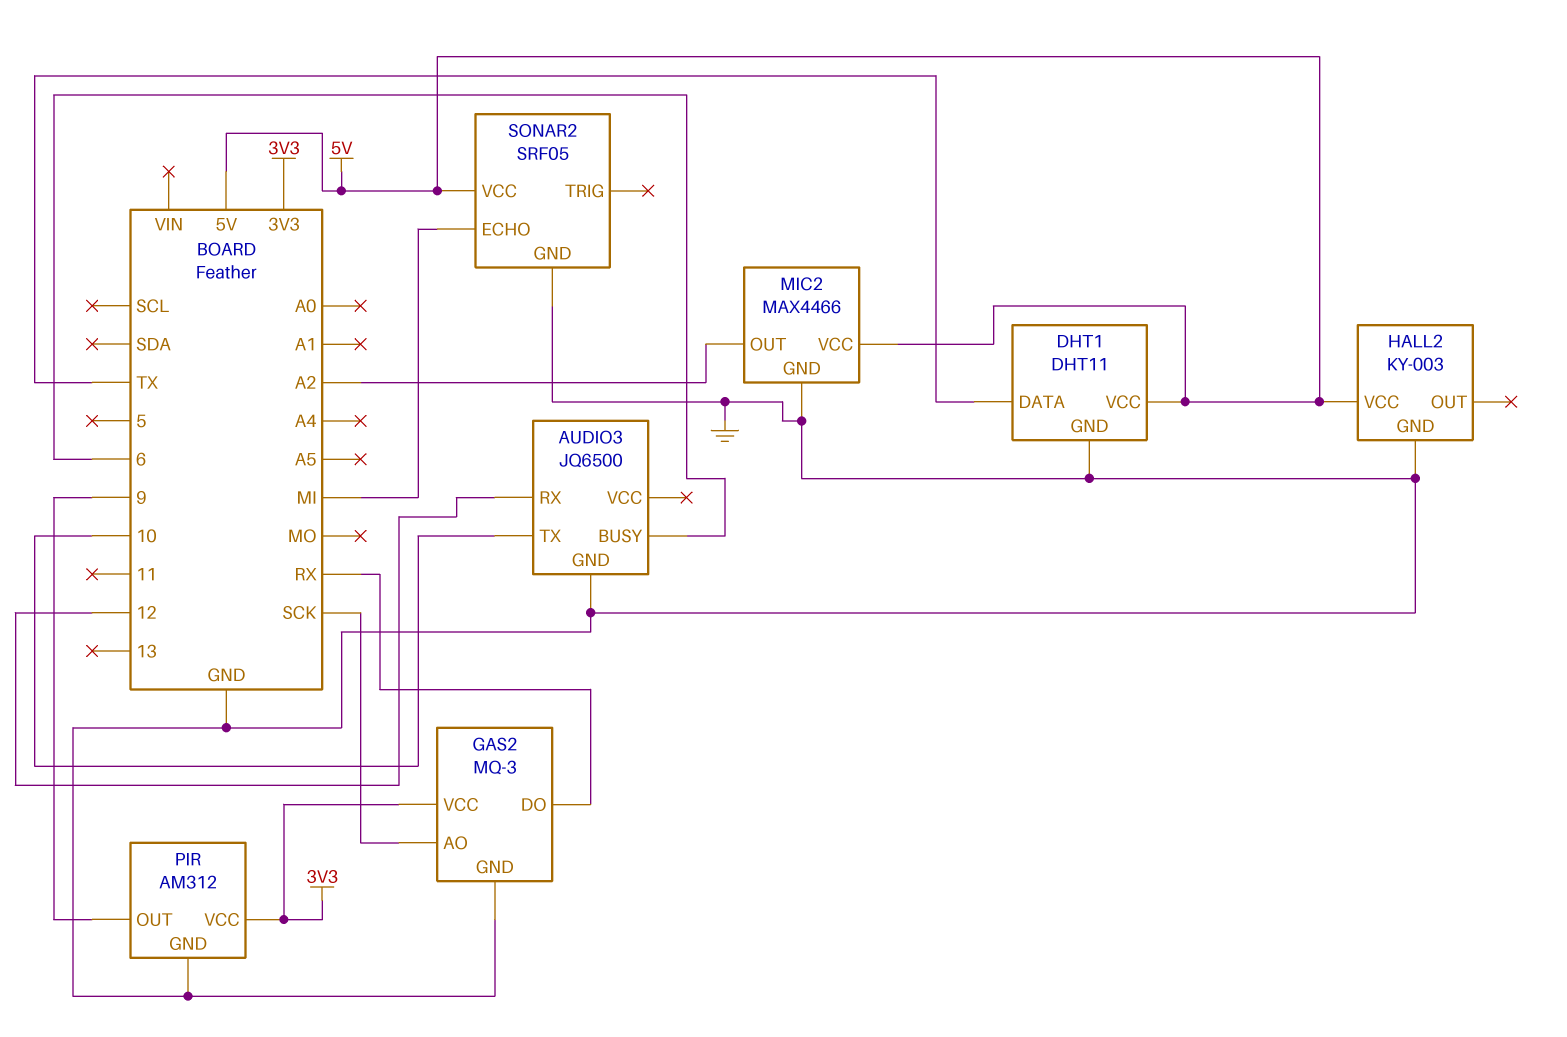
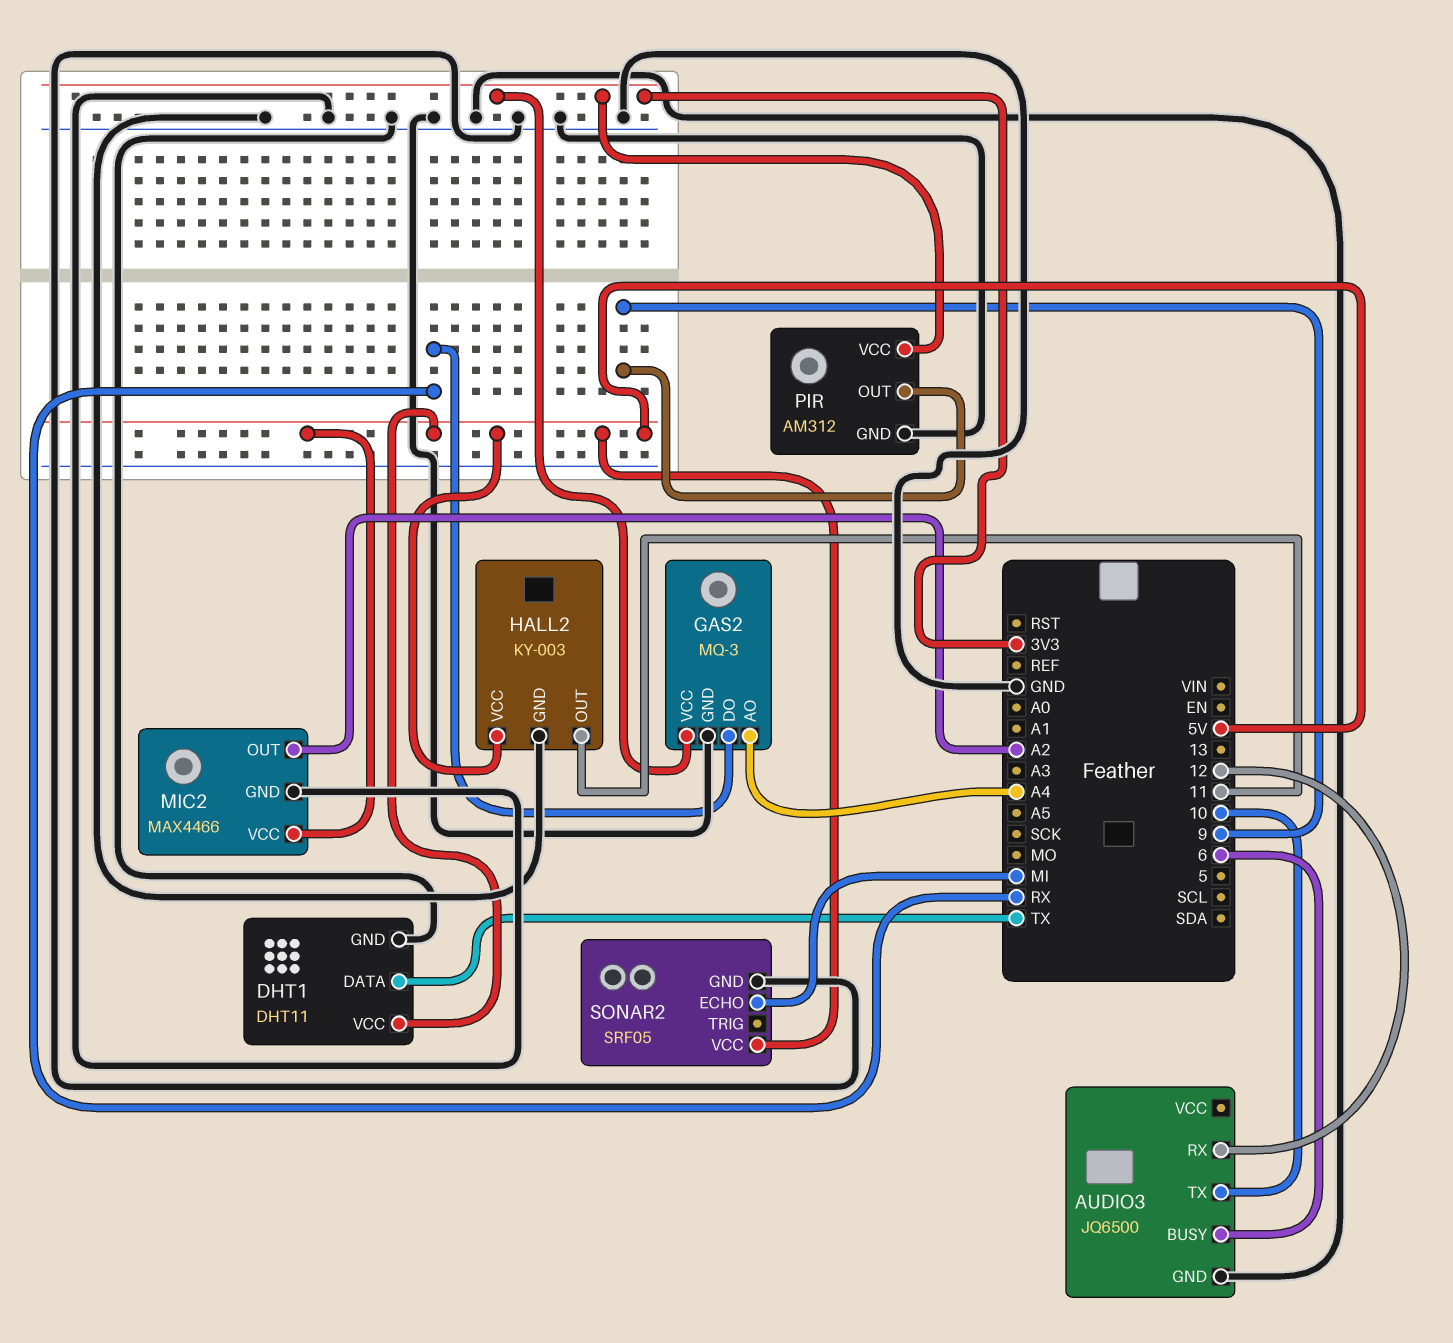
GAS2 pin AO: SCK -> A4
HALL2 pin OUT: none -> 11

